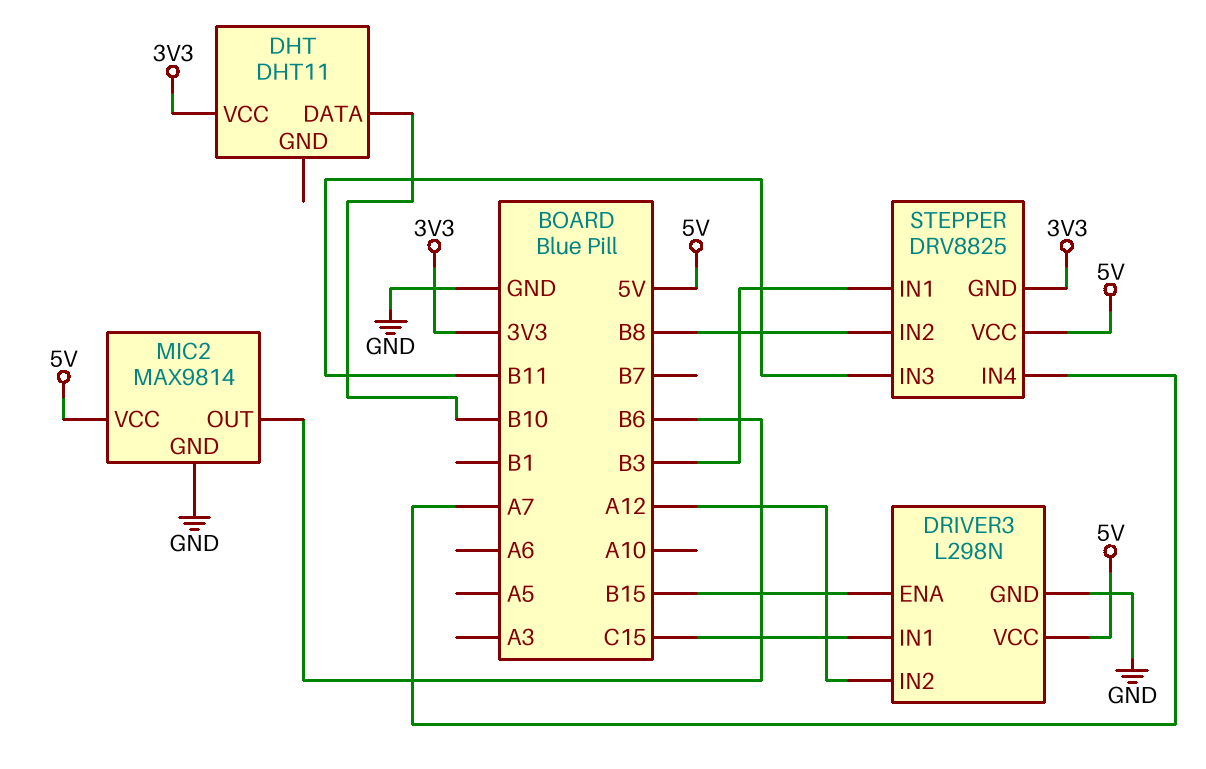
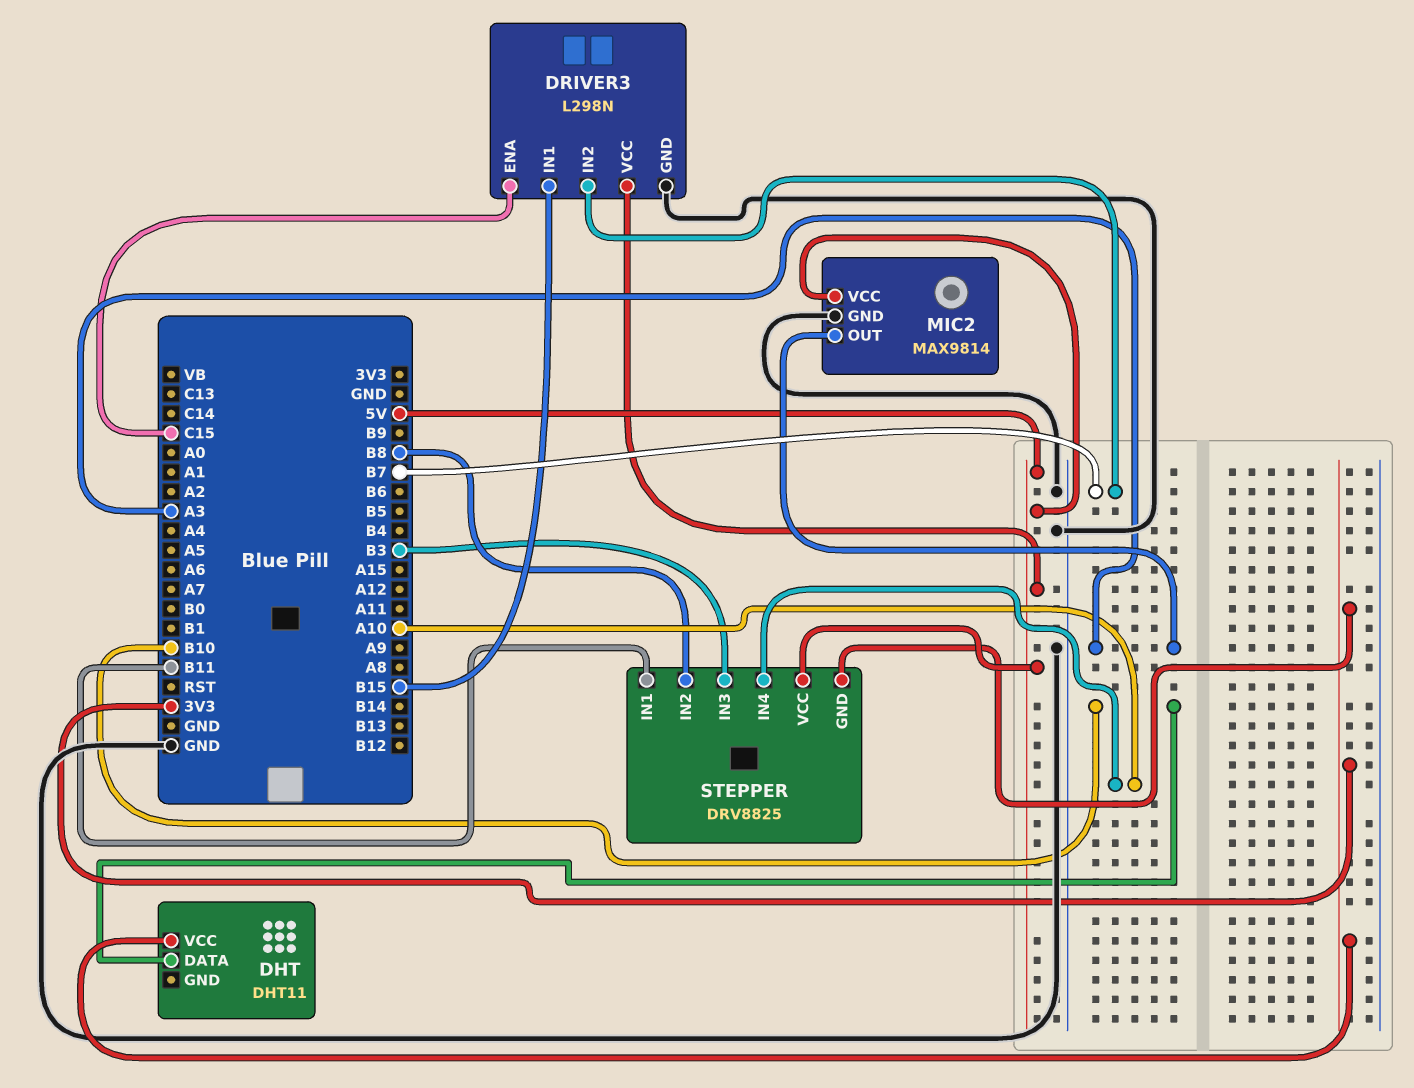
DRIVER3 pin ENA: B15 -> C15
DRIVER3 pin IN1: C15 -> B15
DRIVER3 pin IN2: A12 -> B7
MIC2 pin OUT: B6 -> A3
STEPPER pin IN1: B3 -> B11
STEPPER pin IN3: B11 -> B3
STEPPER pin IN4: A7 -> A10

